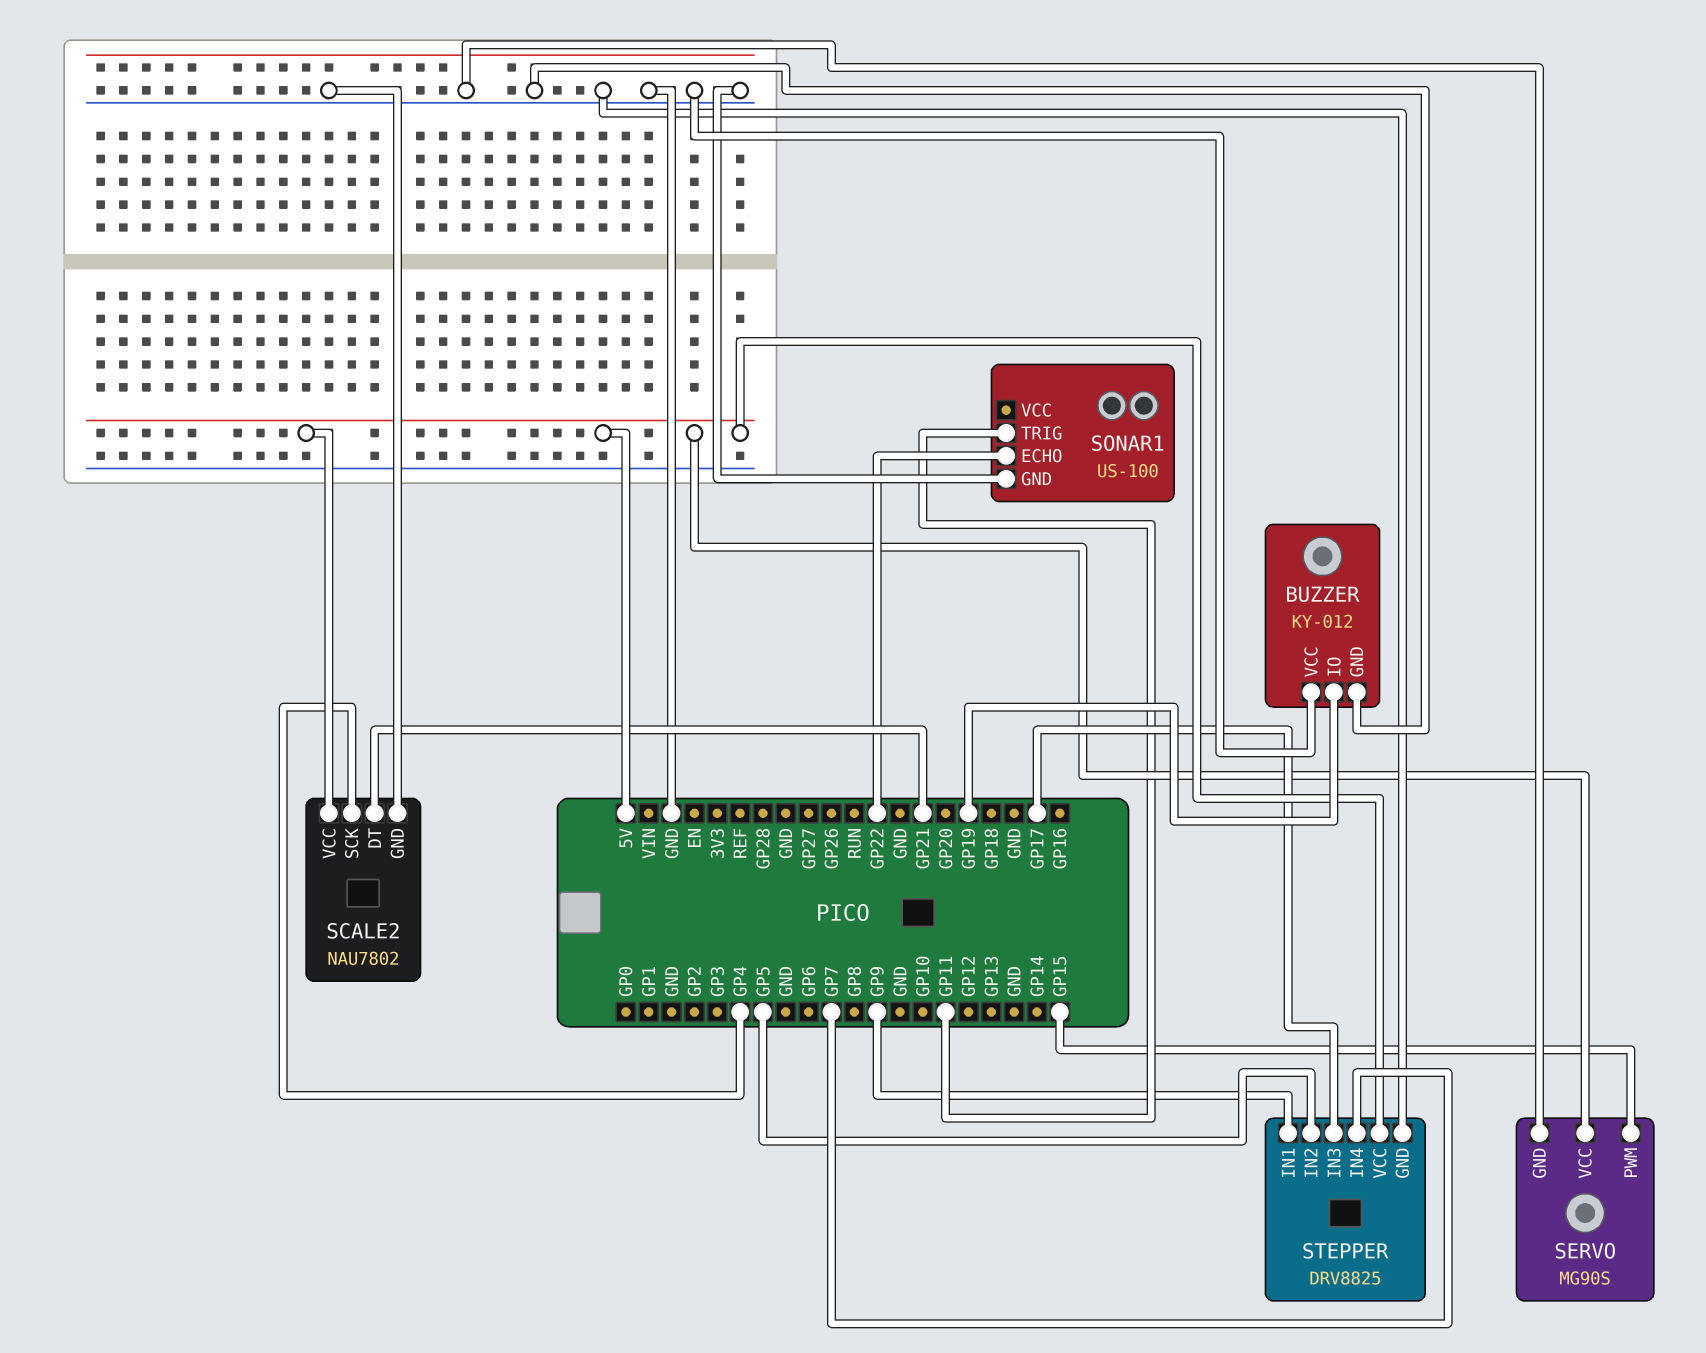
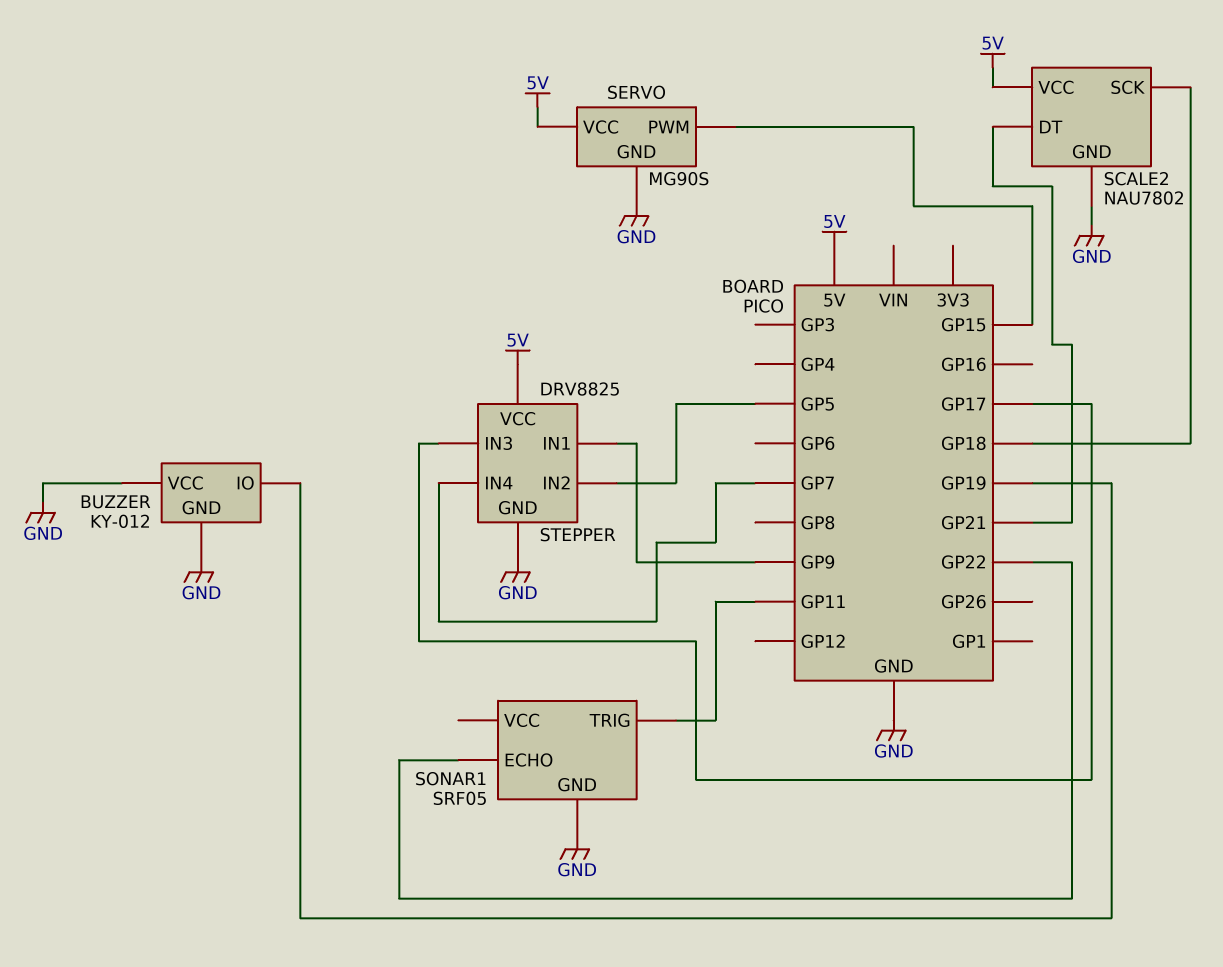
SCALE2 pin SCK: GP4 -> GP18
SONAR1: US-100 -> SRF05

